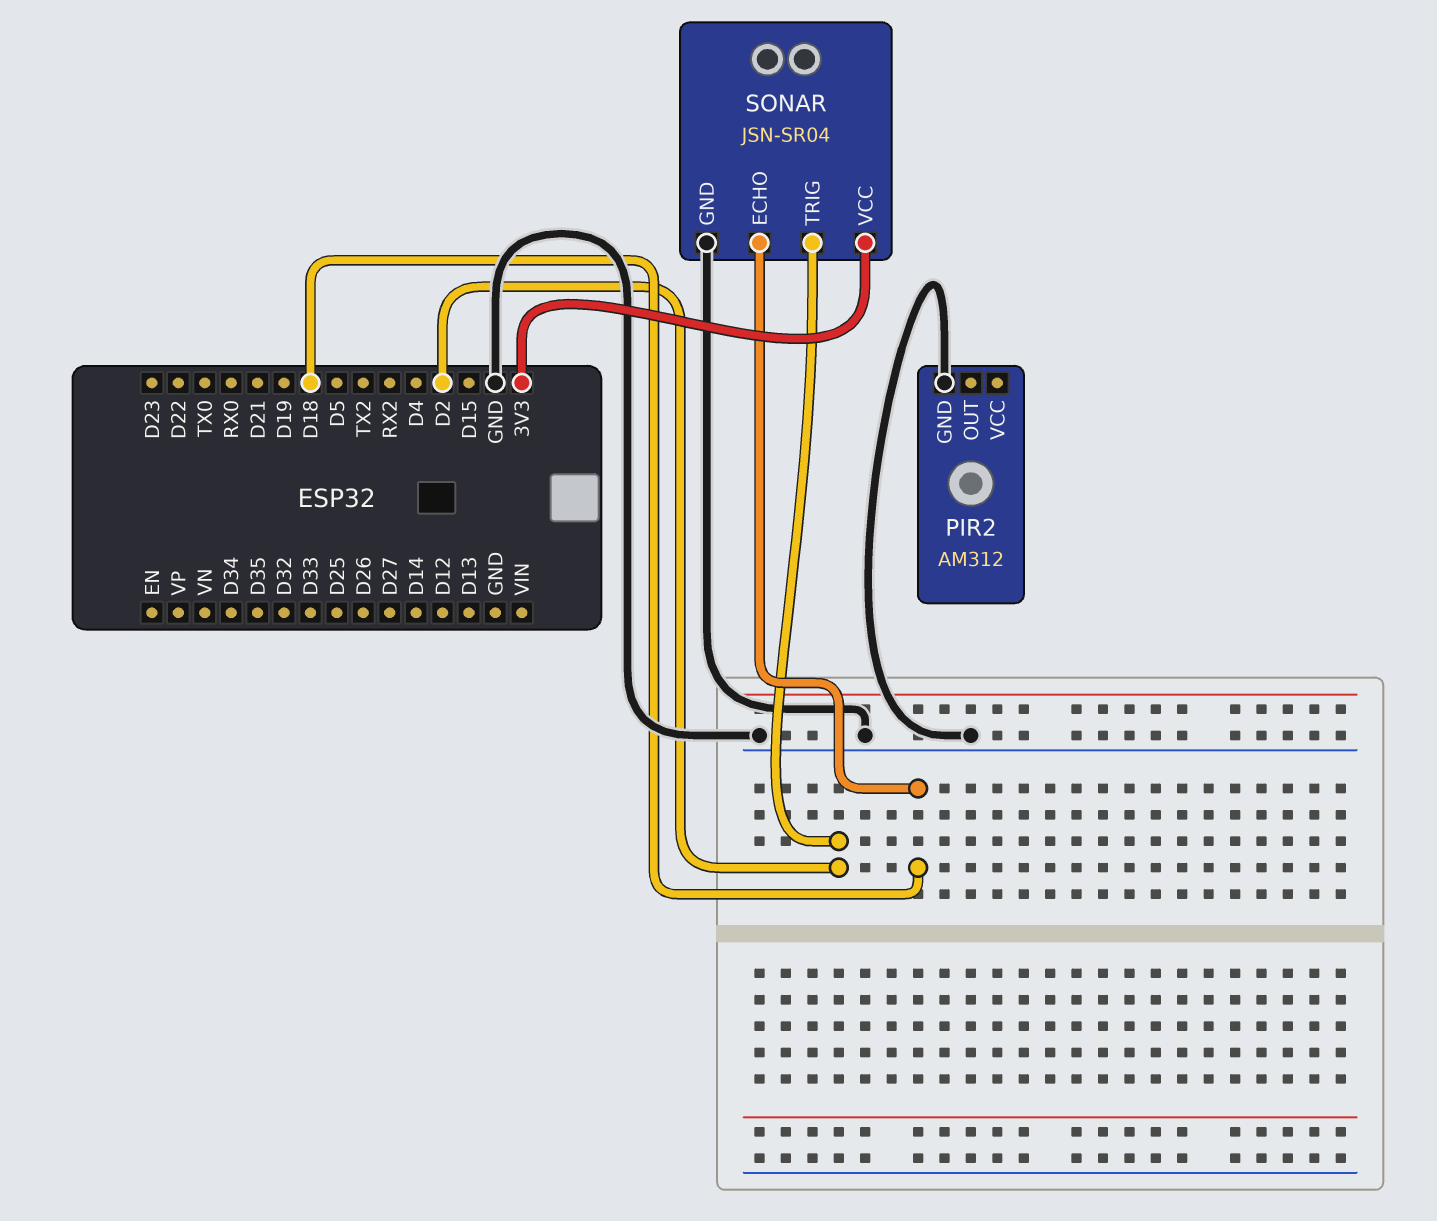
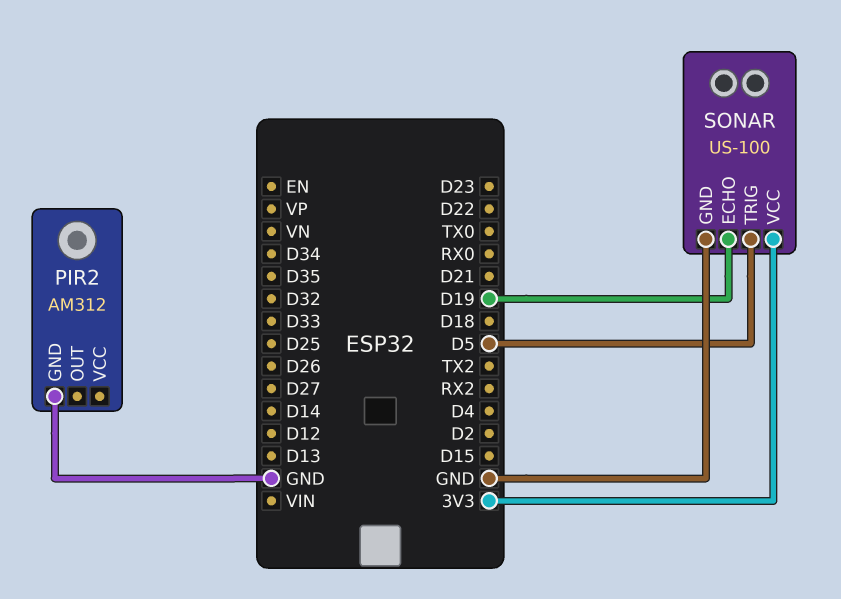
SONAR: JSN-SR04 -> US-100
SONAR pin ECHO: D18 -> D19
SONAR pin TRIG: D2 -> D5

